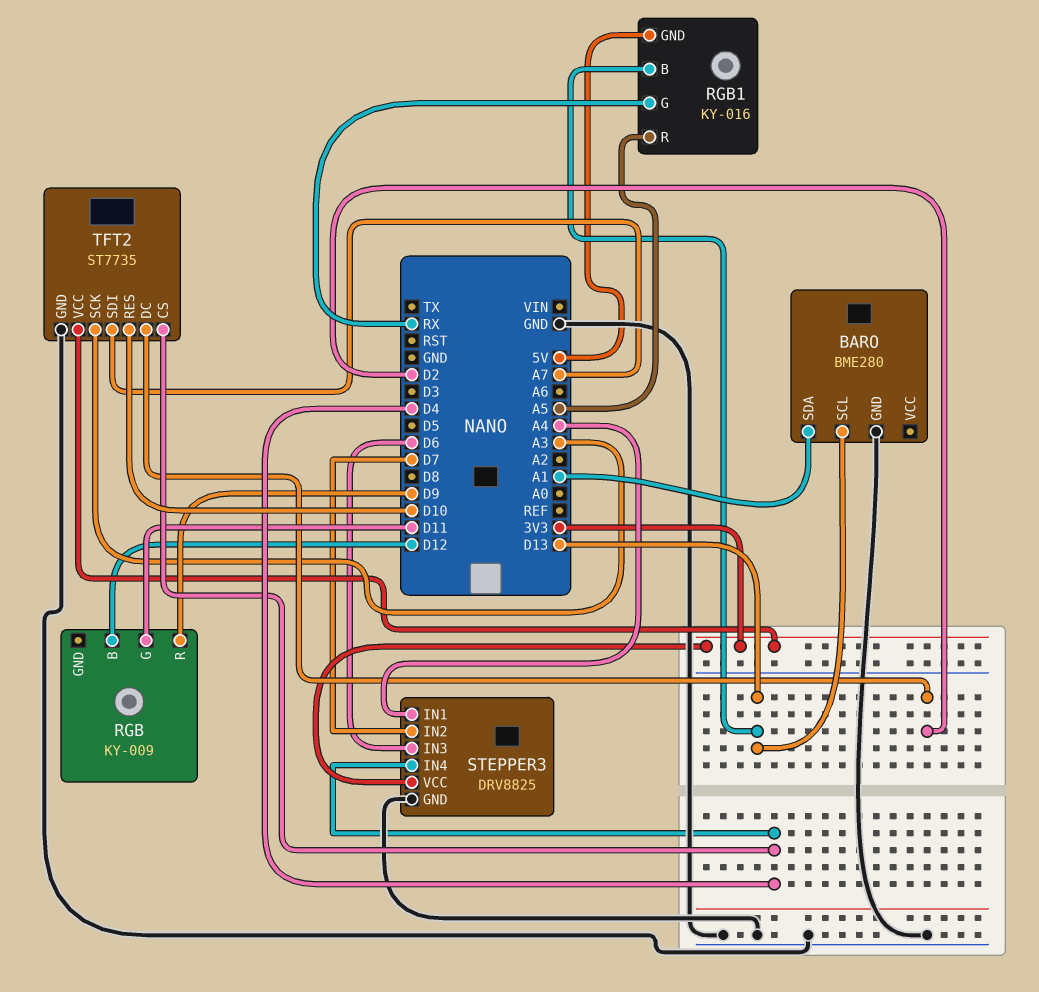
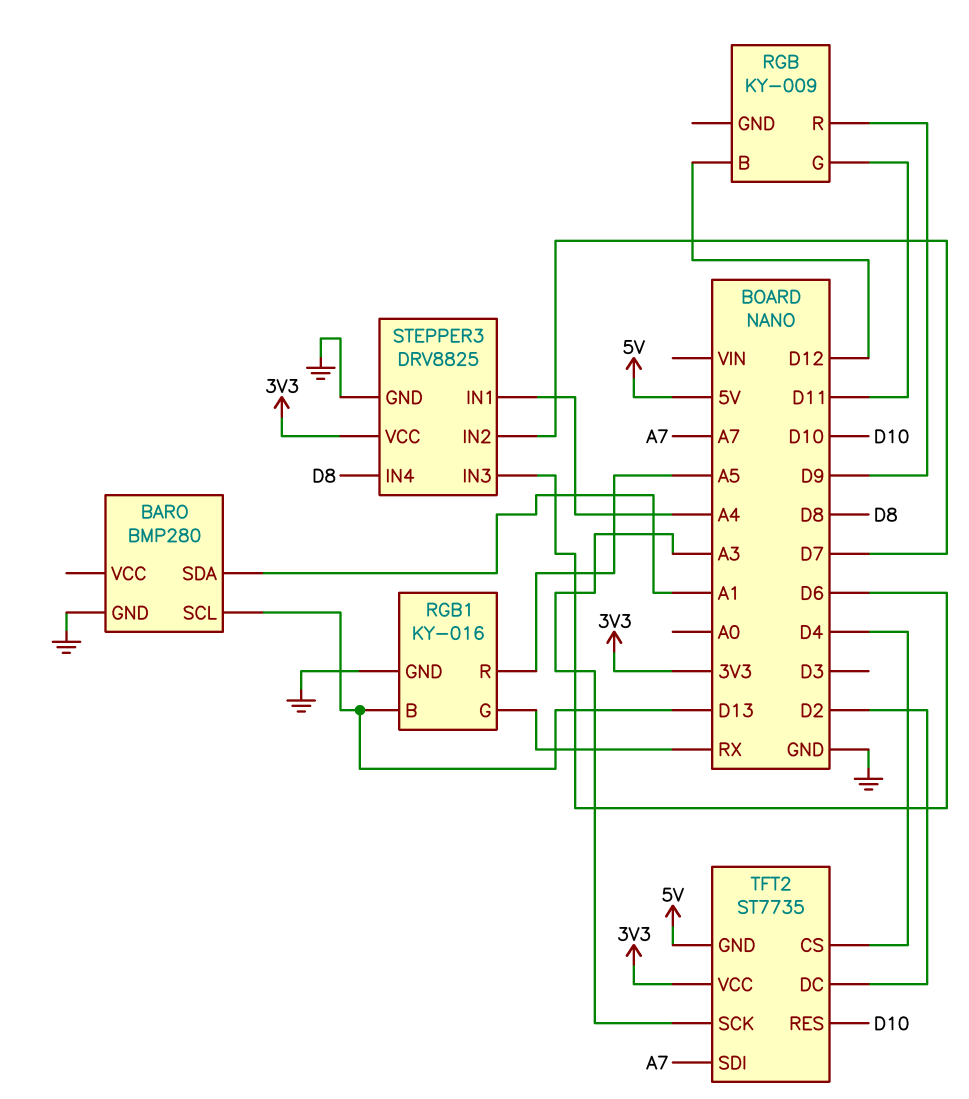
BARO: BME280 -> BMP280
RGB1 pin GND: 5V -> GND
STEPPER3 pin IN4: D4 -> D8
TFT2 pin GND: GND -> 5V

